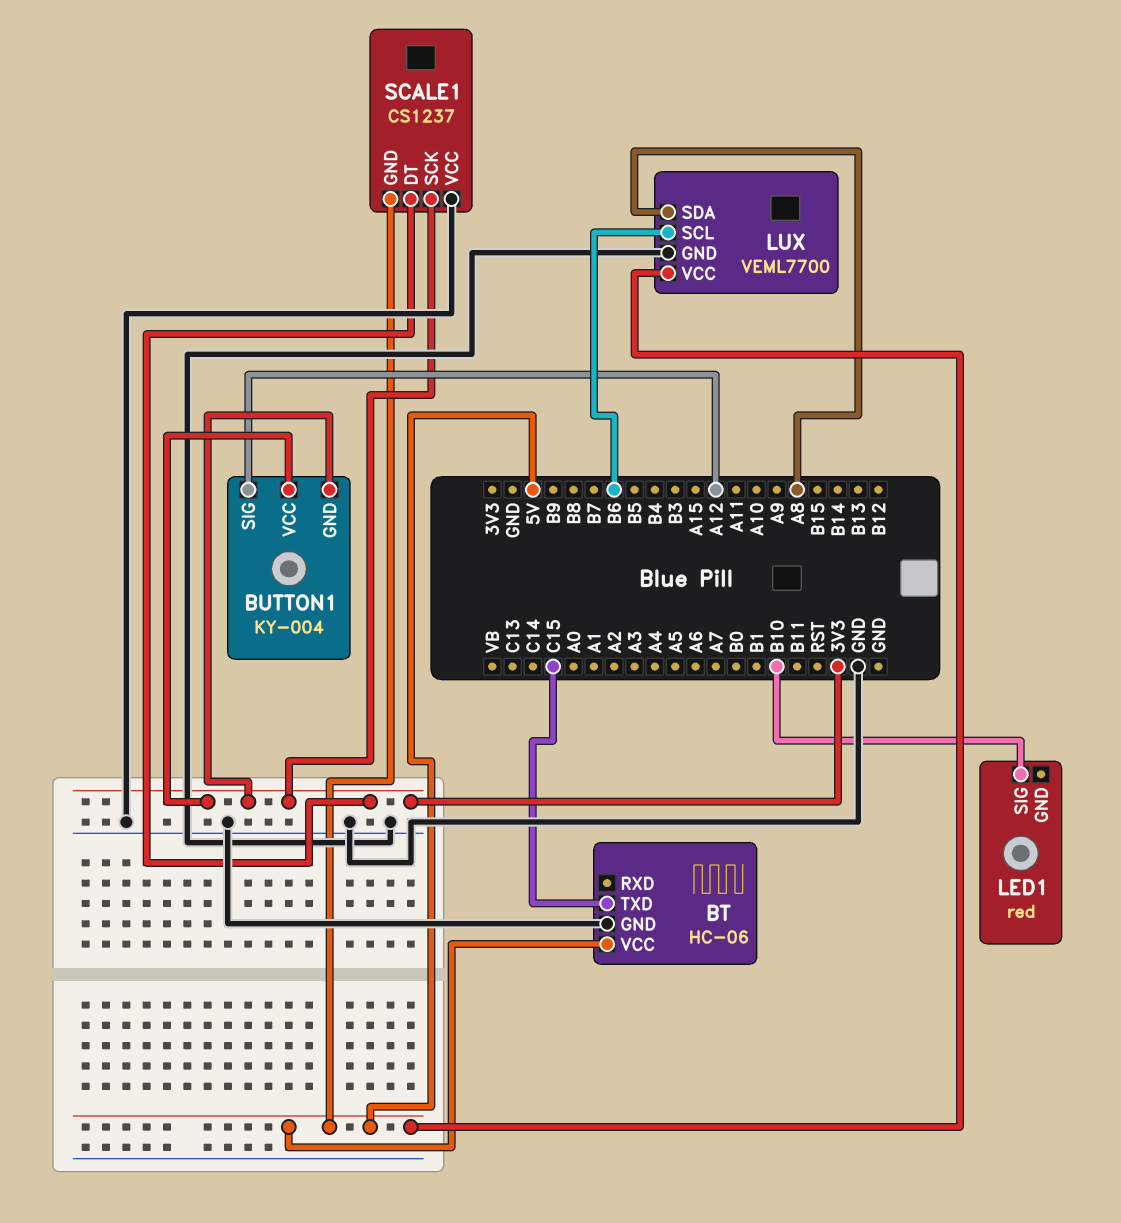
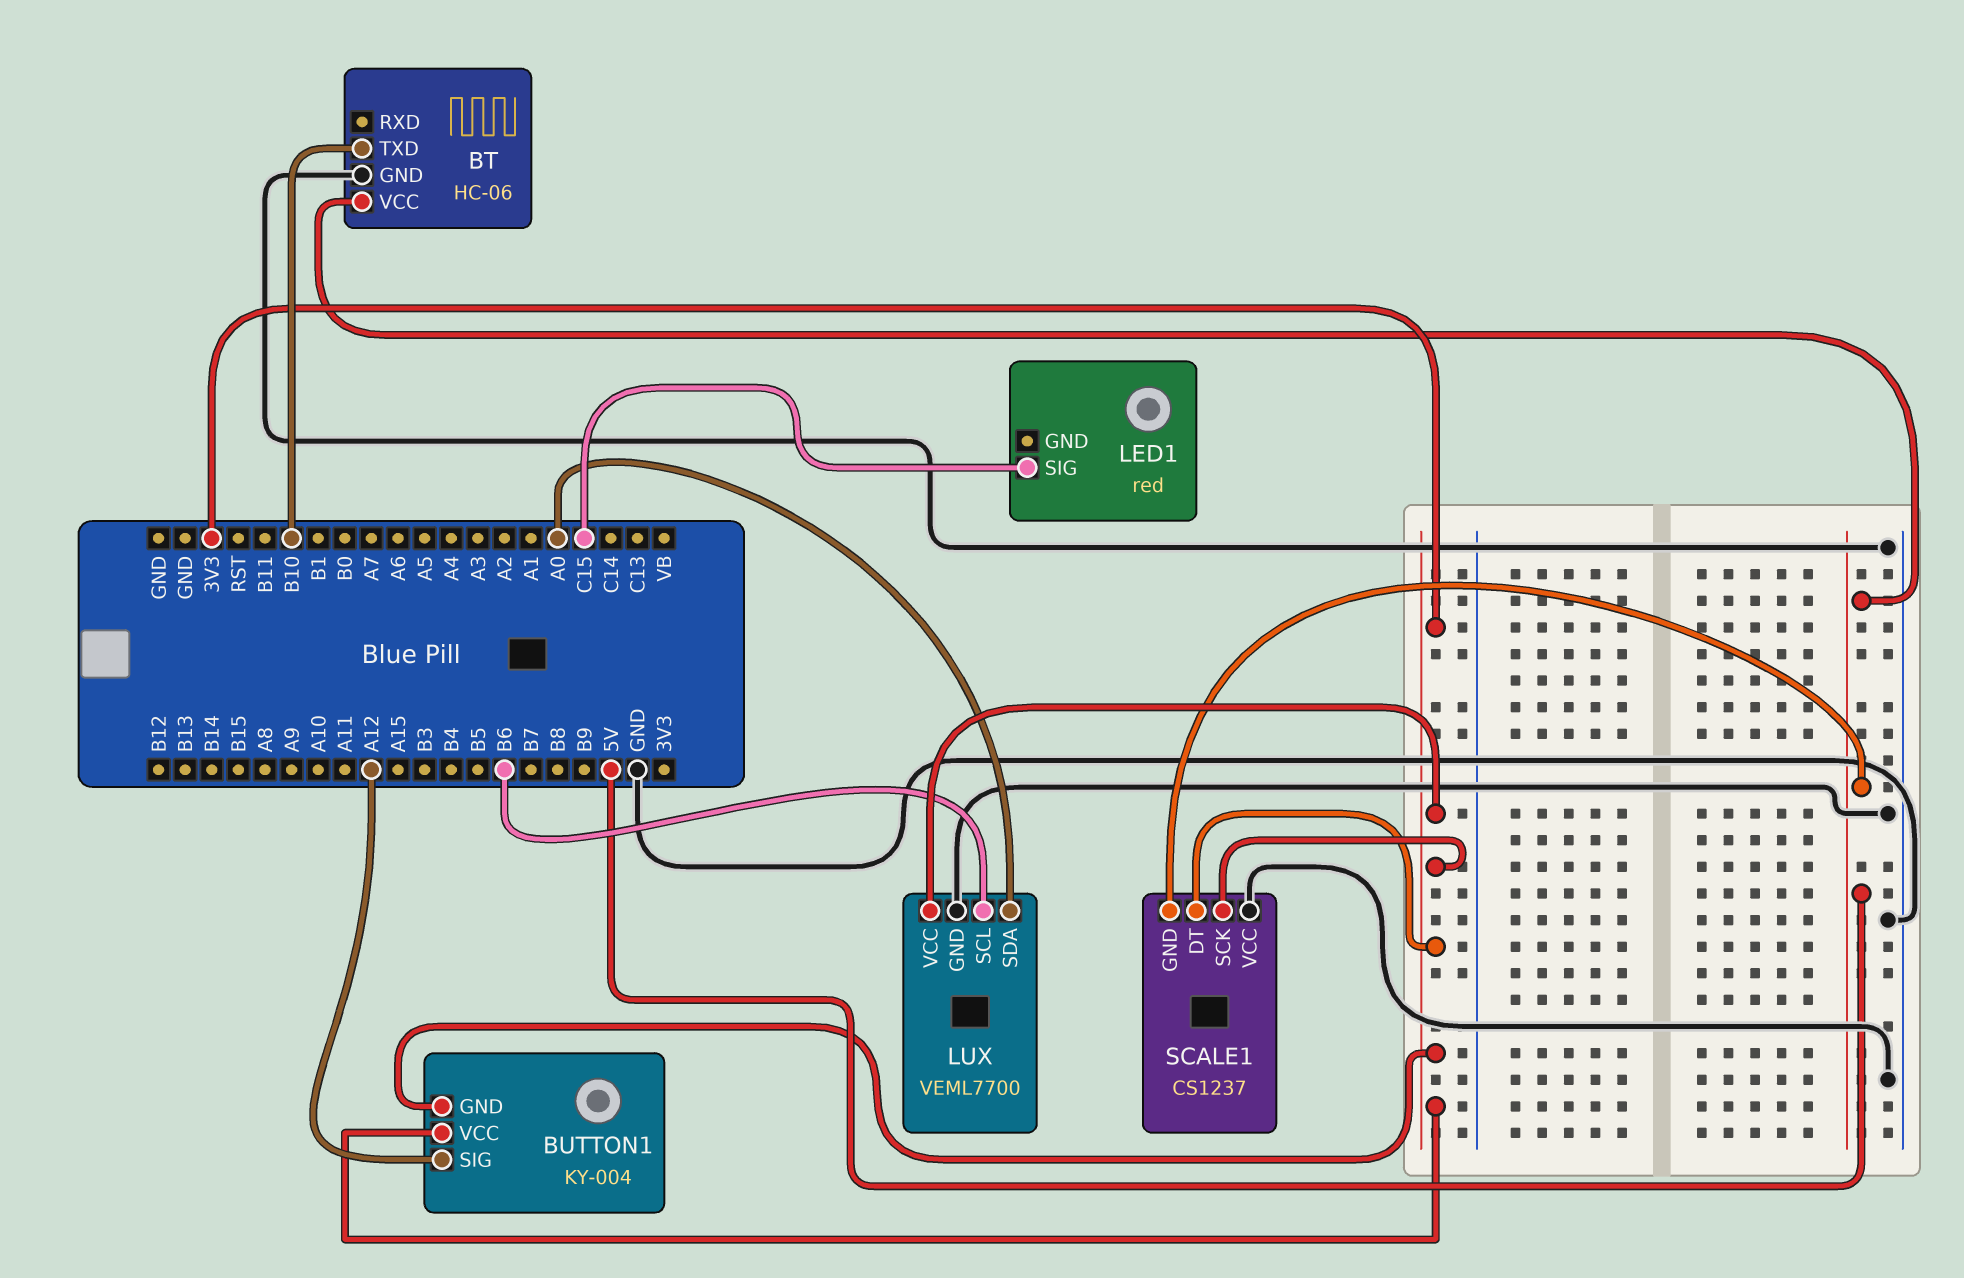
BT pin TXD: C15 -> B10
LED1 pin SIG: B10 -> C15
LUX pin SDA: A8 -> A0
LUX pin VCC: 5V -> 3V3

